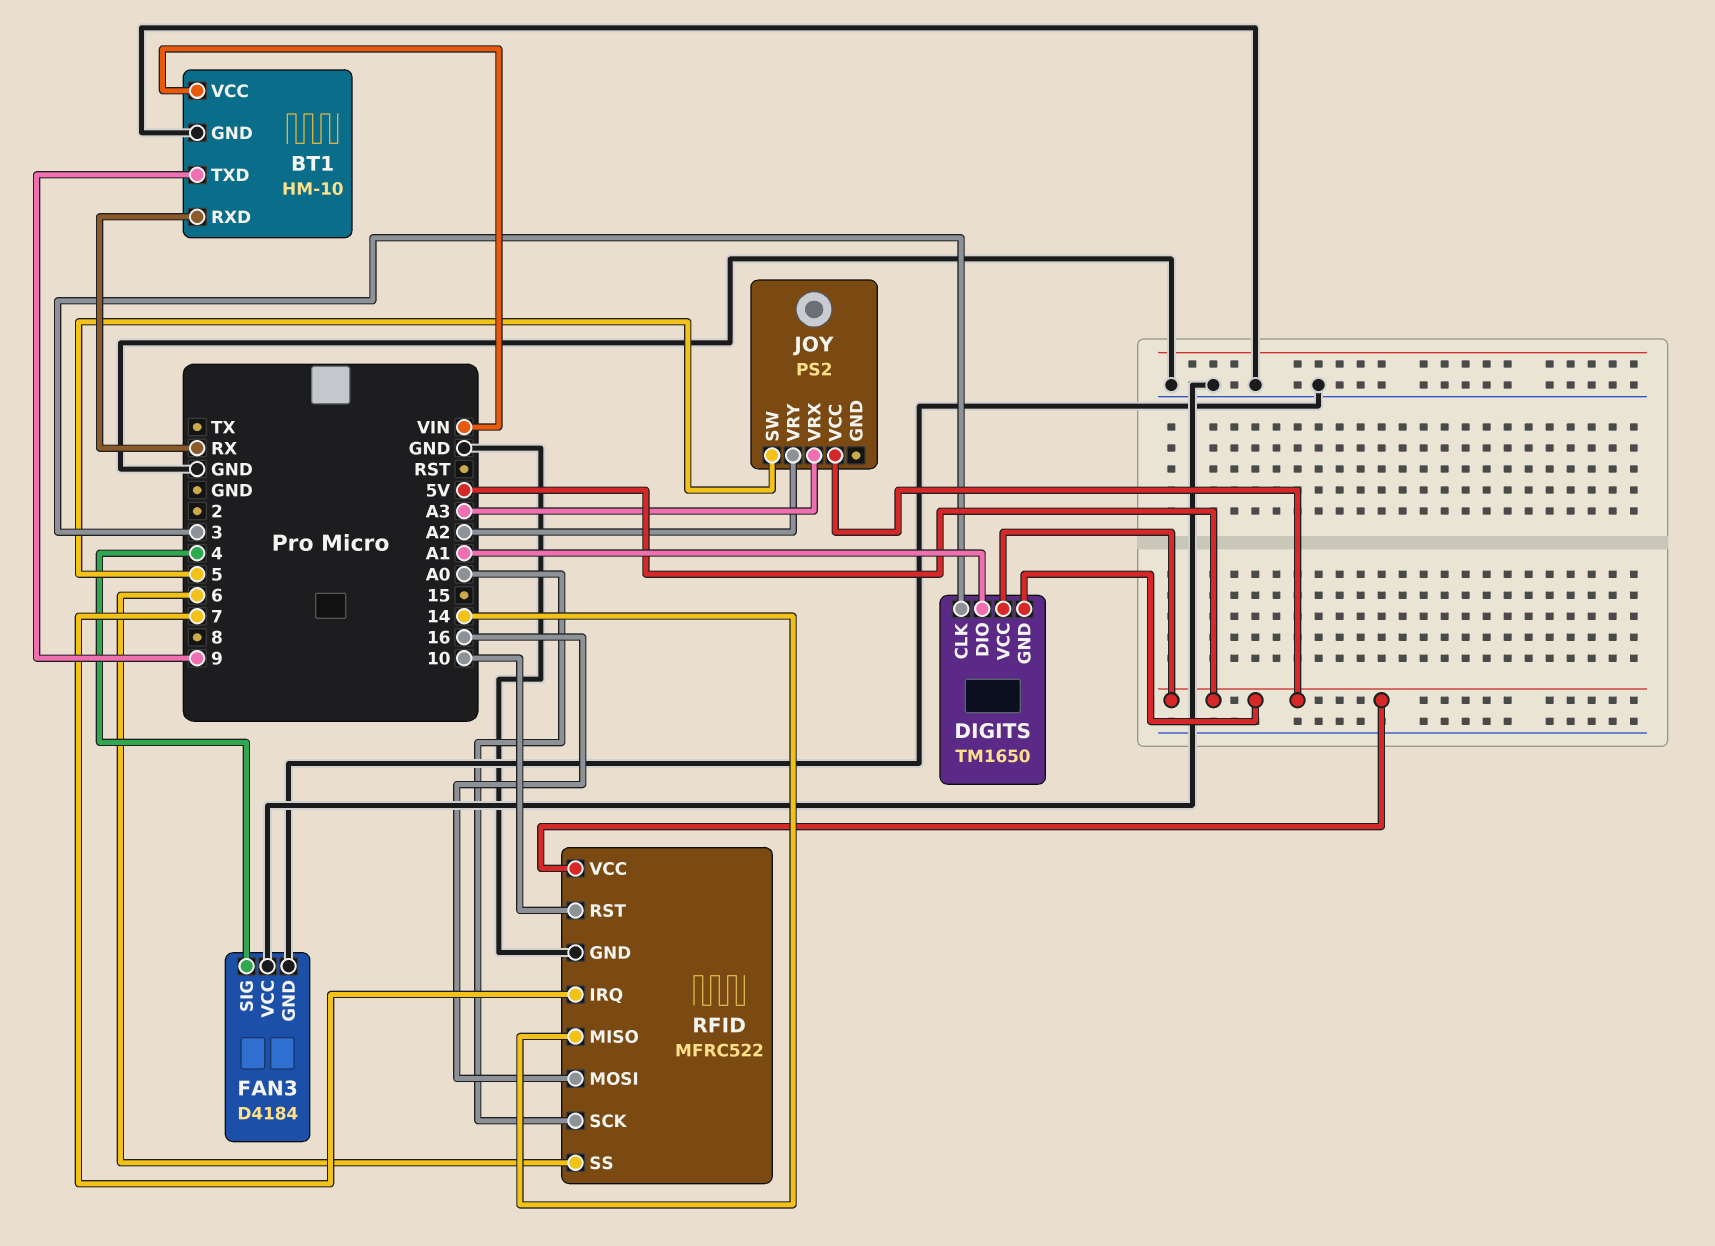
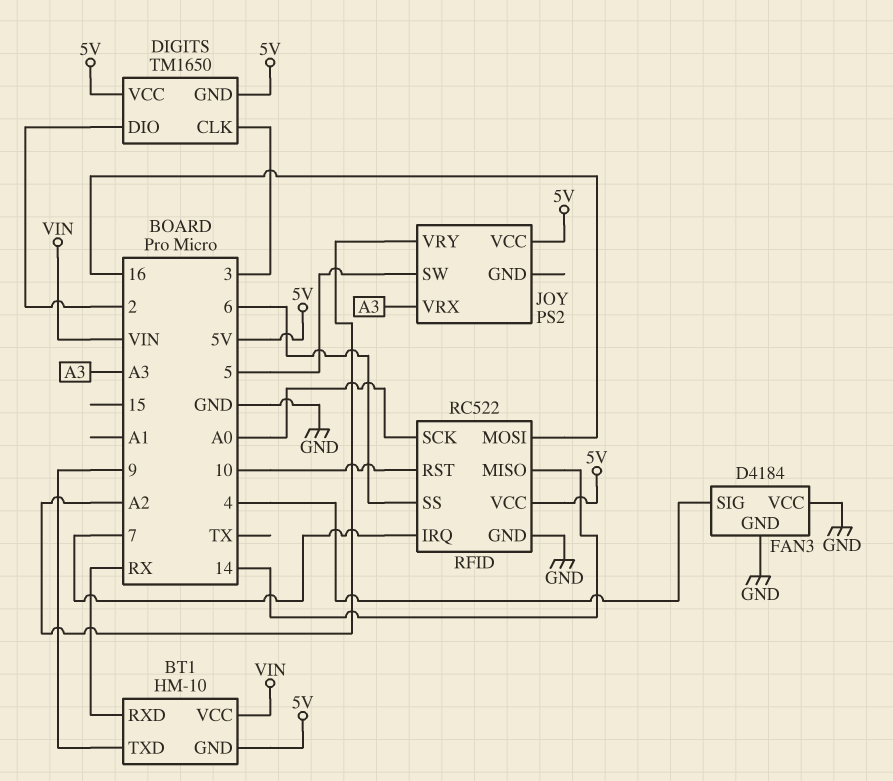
BT1 pin GND: GND -> 5V
DIGITS pin DIO: A1 -> 2
RFID: MFRC522 -> RC522

